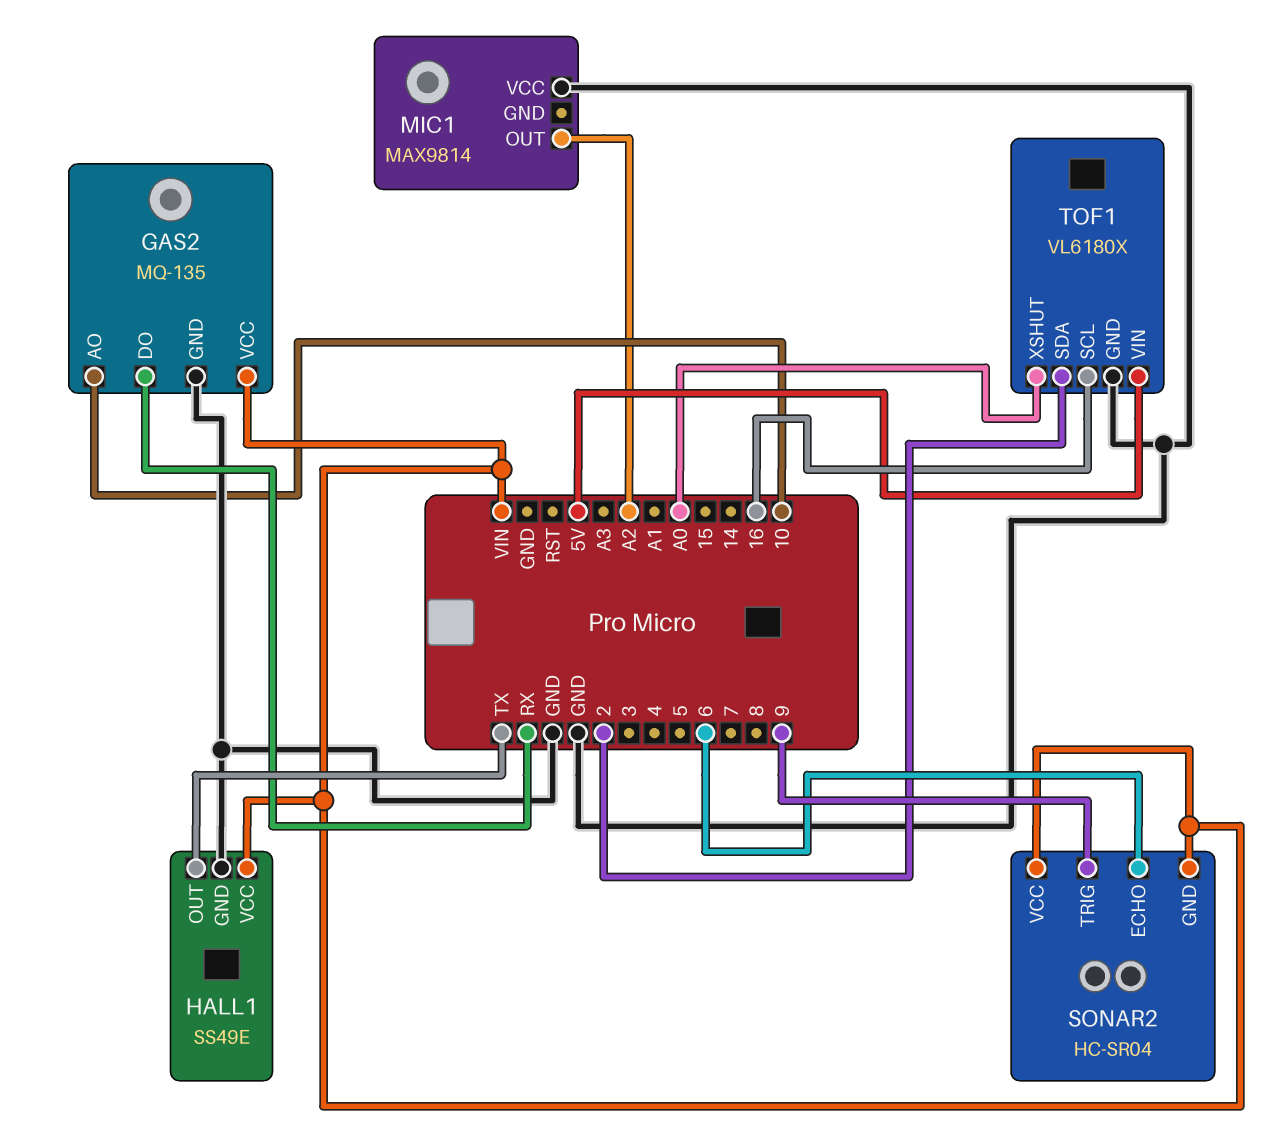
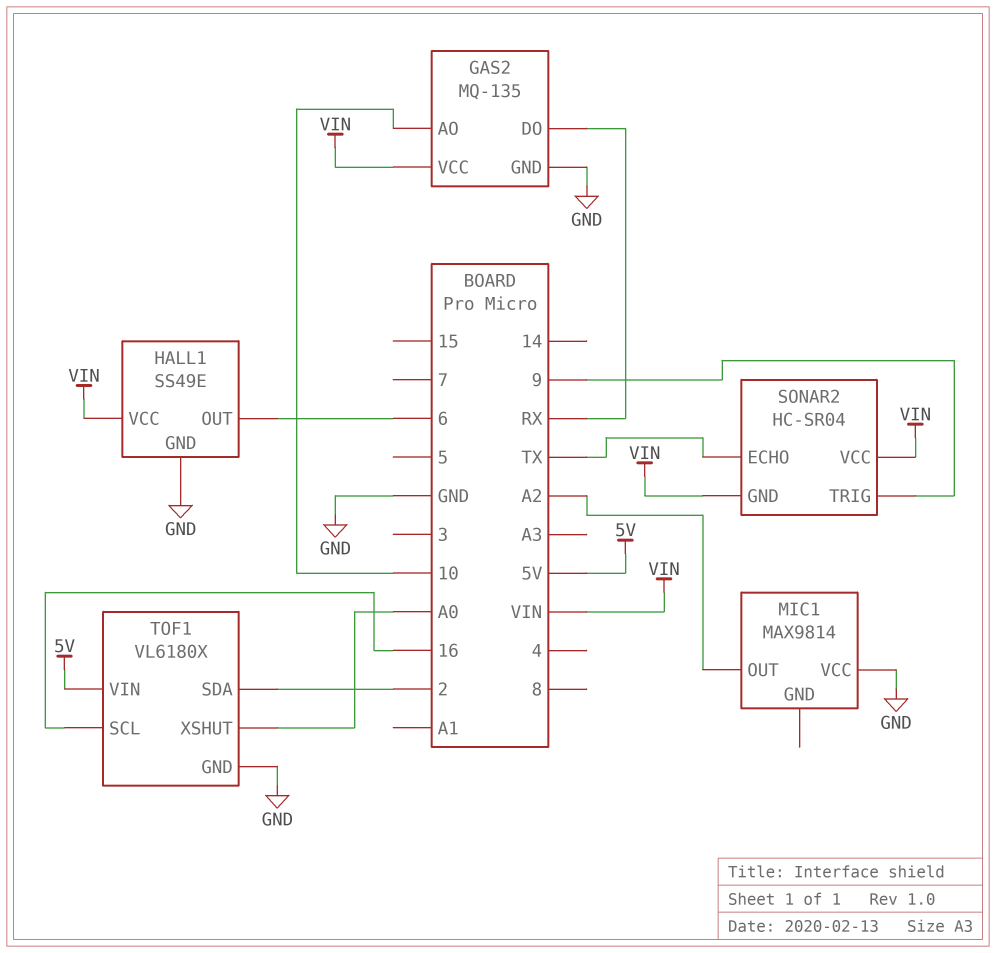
HALL1 pin OUT: TX -> 6
SONAR2 pin ECHO: 6 -> TX

